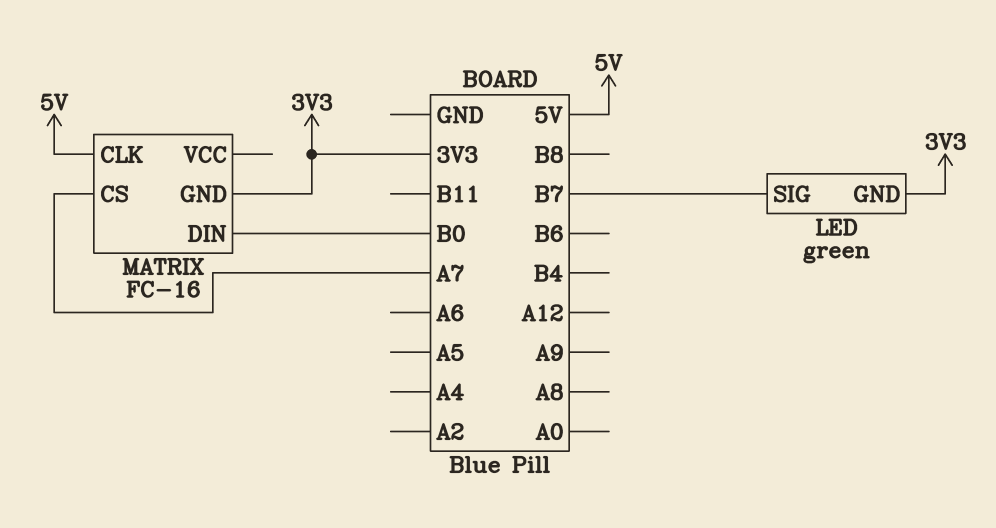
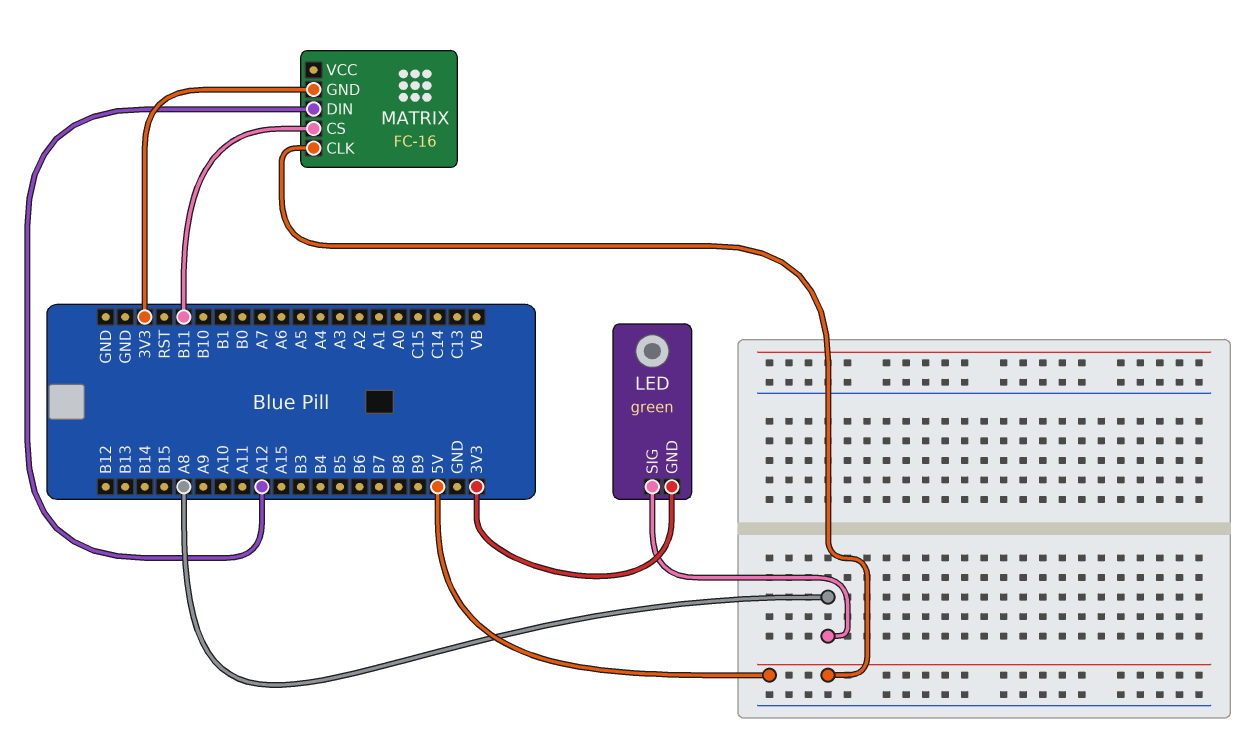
LED pin SIG: B7 -> A8
MATRIX pin CS: A7 -> B11
MATRIX pin DIN: B0 -> A12

